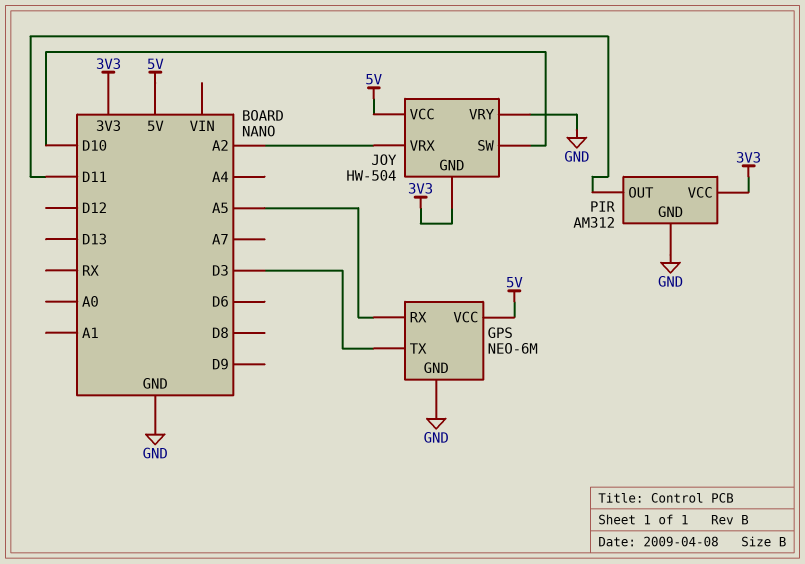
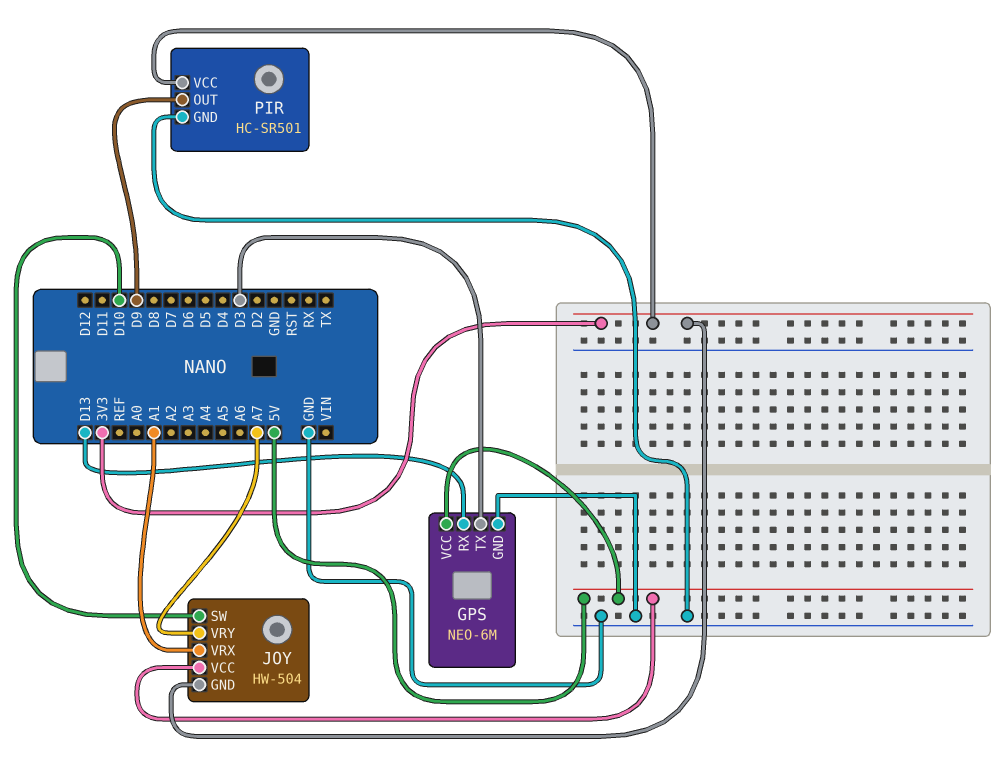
GPS pin RX: A5 -> D13
JOY pin VRX: A2 -> A1
JOY pin VRY: GND -> A7
PIR: AM312 -> HC-SR501
PIR pin OUT: D11 -> D9

